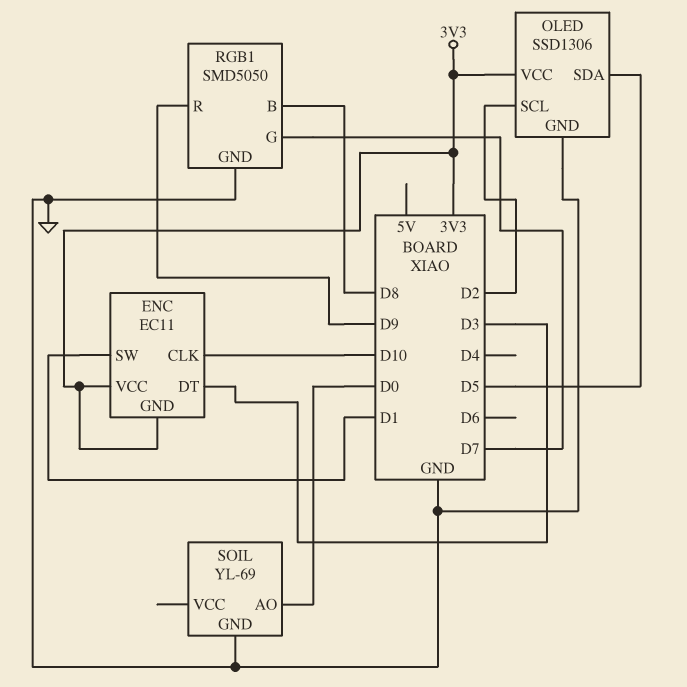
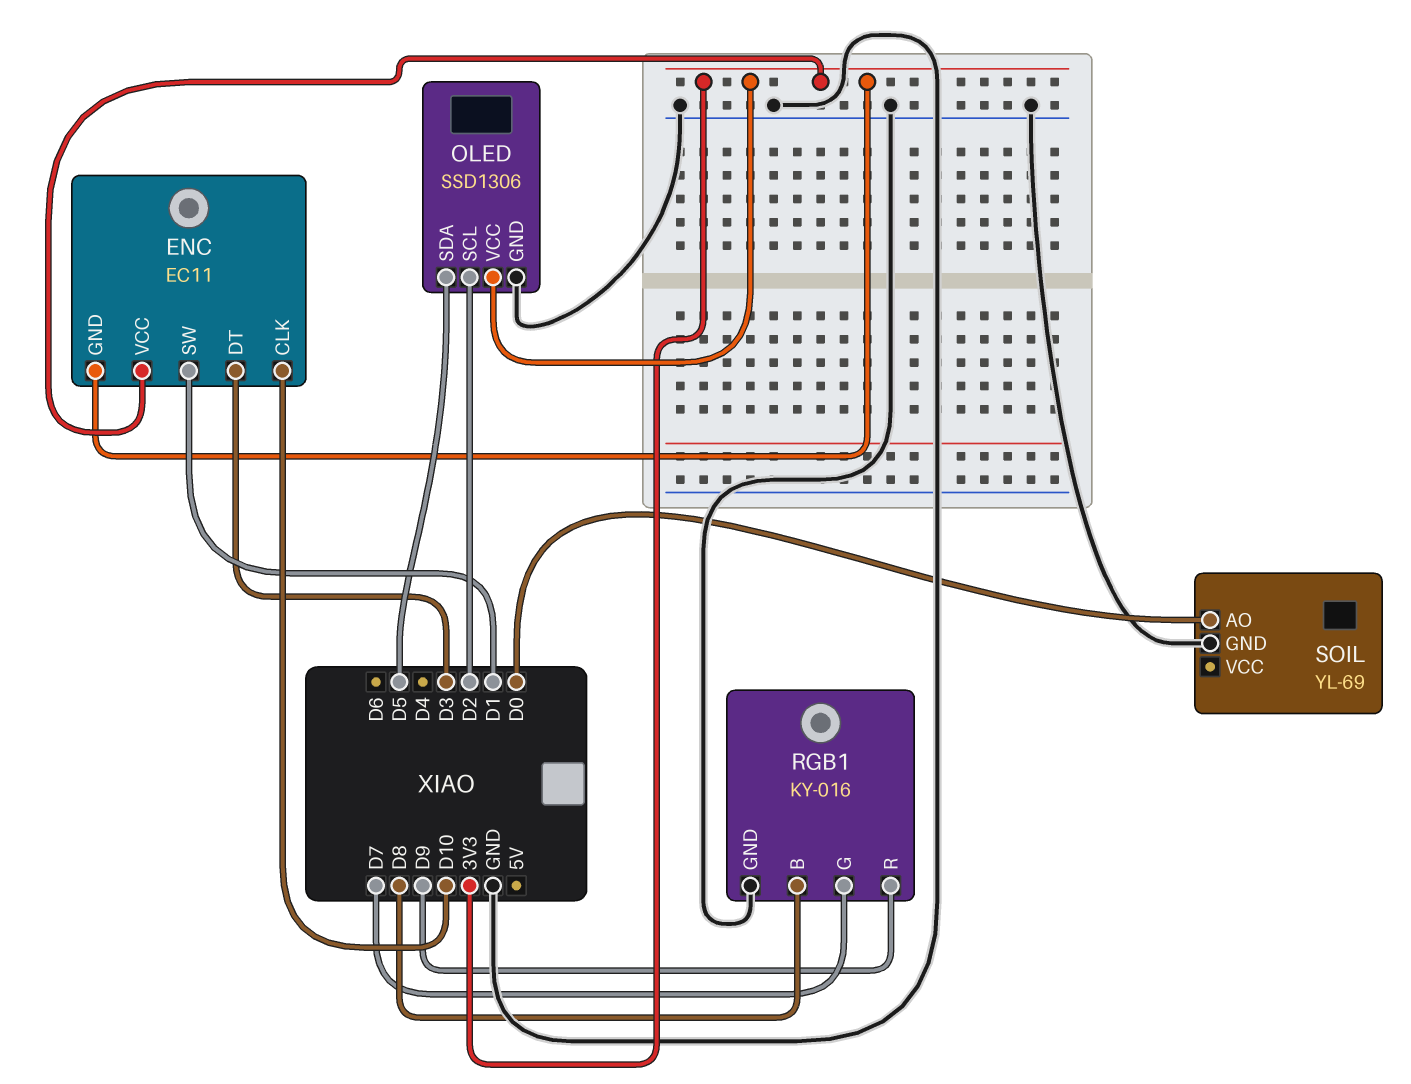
RGB1: SMD5050 -> KY-016

